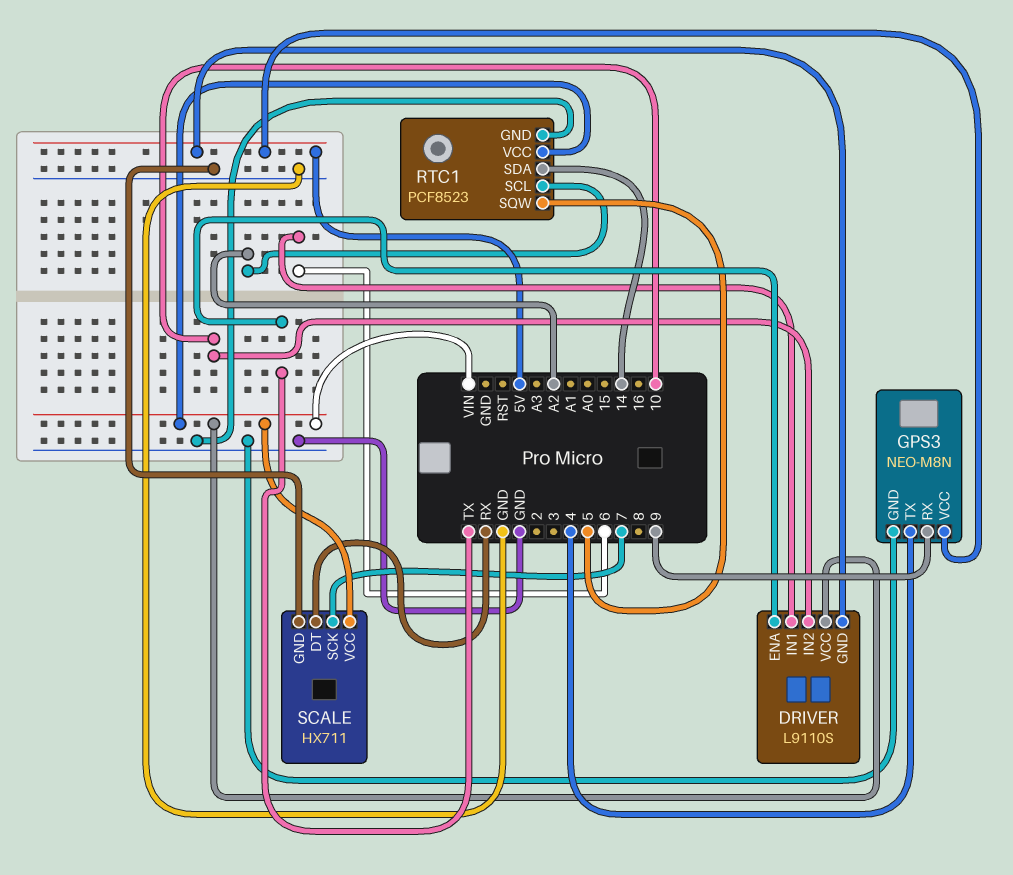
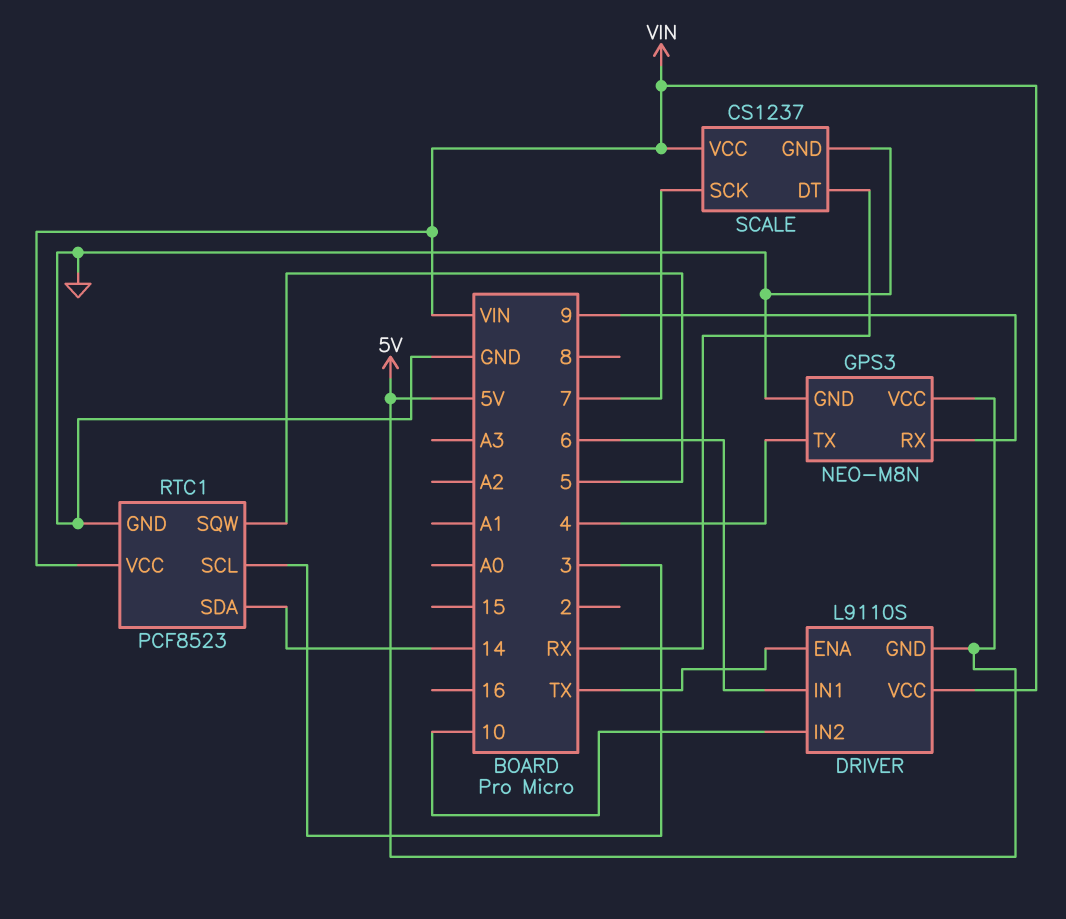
RTC1 pin SCL: A2 -> 3
SCALE: HX711 -> CS1237

